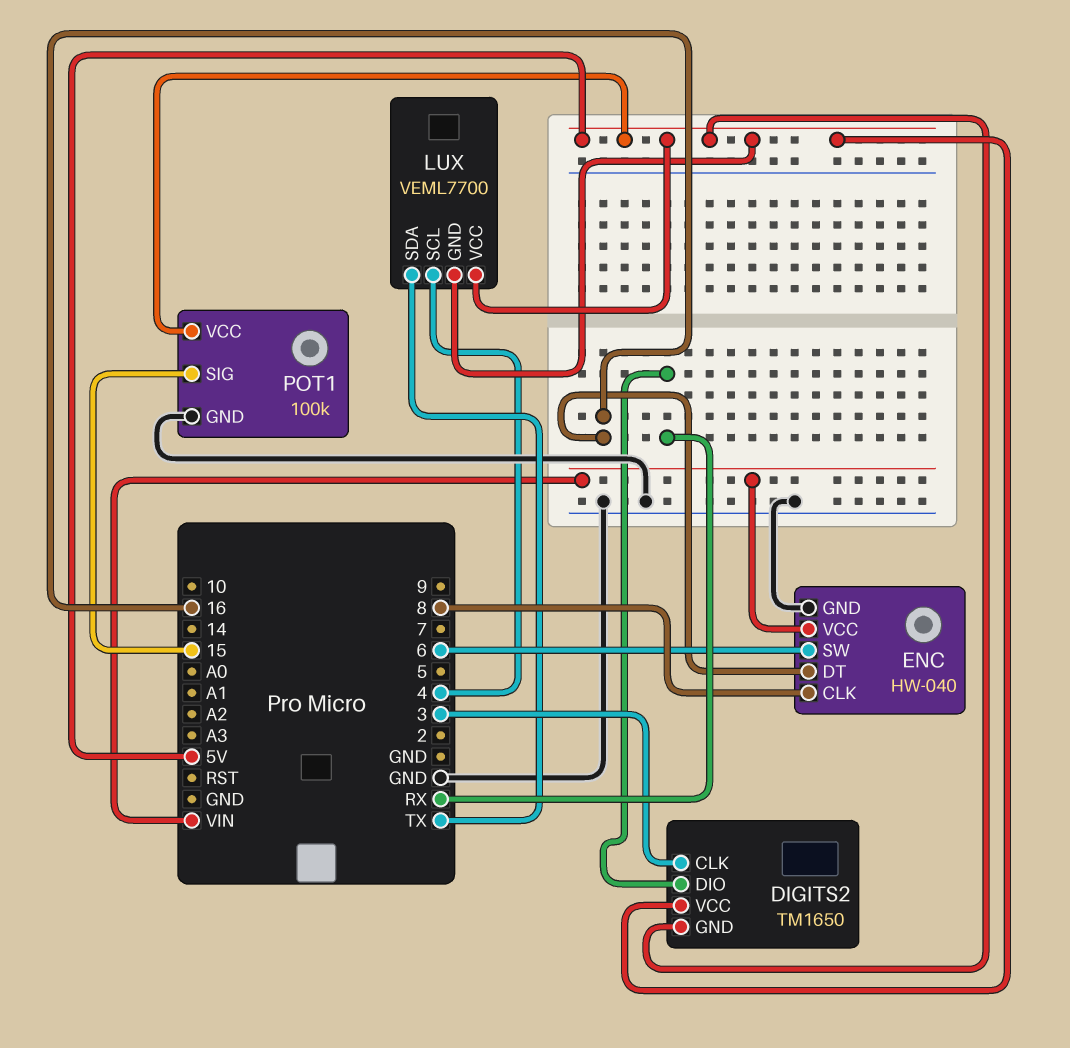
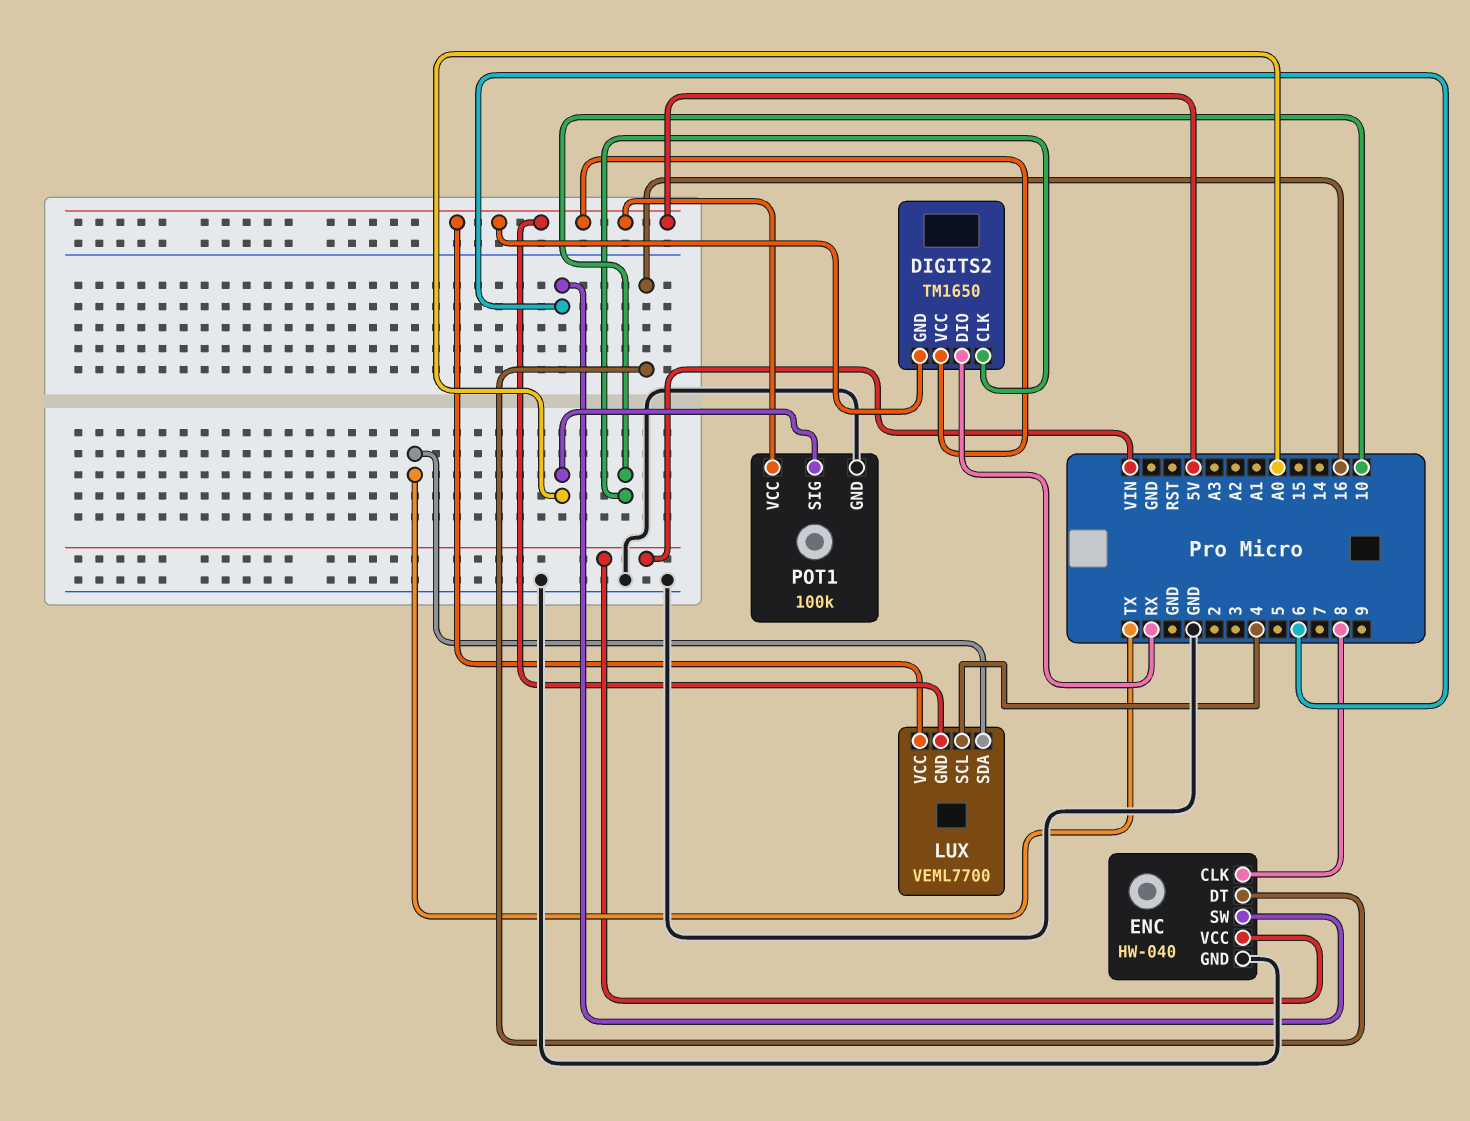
DIGITS2 pin CLK: 3 -> 10
POT1 pin SIG: 15 -> A0

